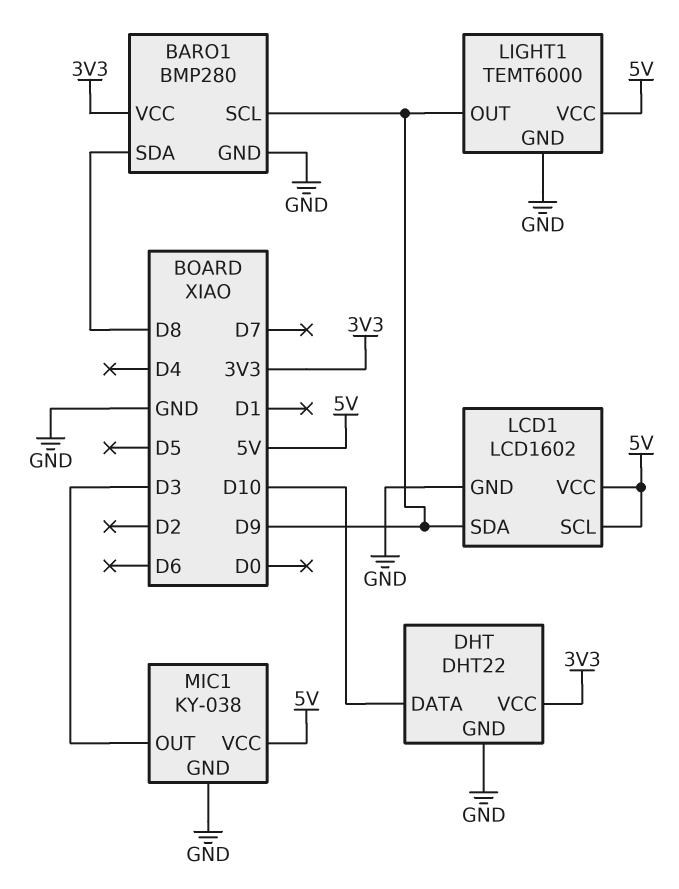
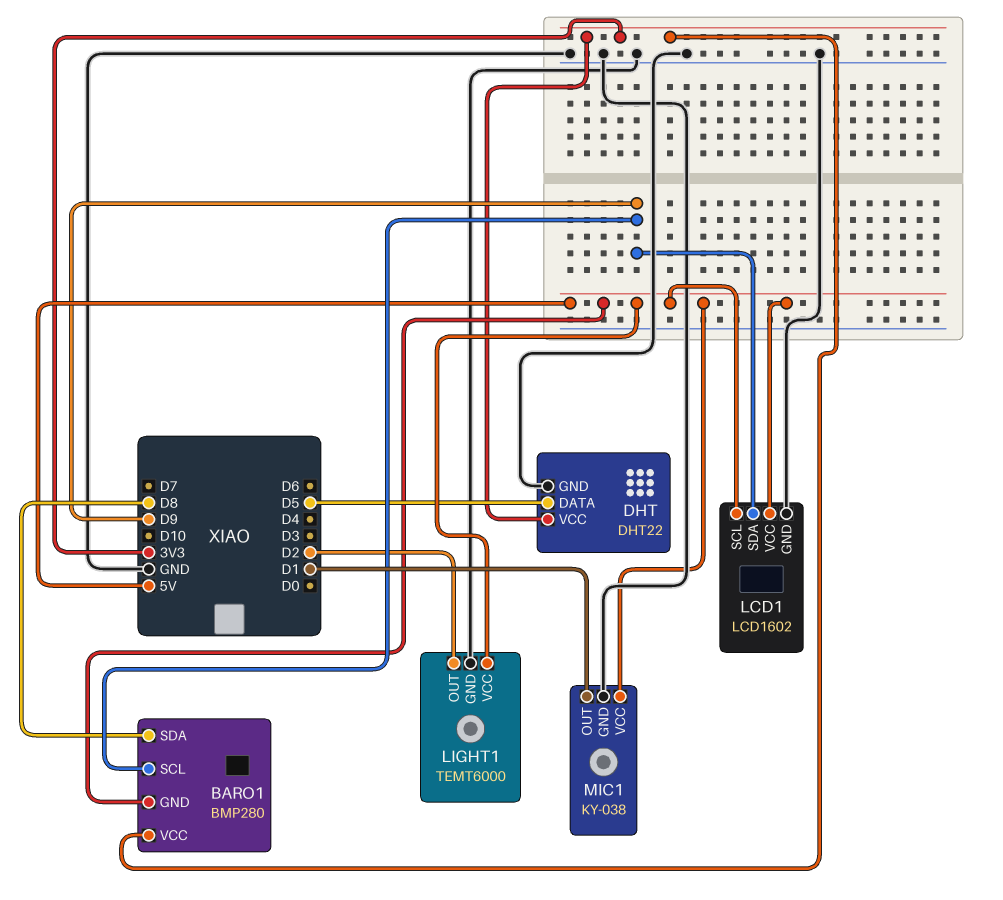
BARO1 pin GND: GND -> 5V
DHT pin DATA: D10 -> D5
LIGHT1 pin OUT: D9 -> D2
MIC1 pin OUT: D3 -> D1

